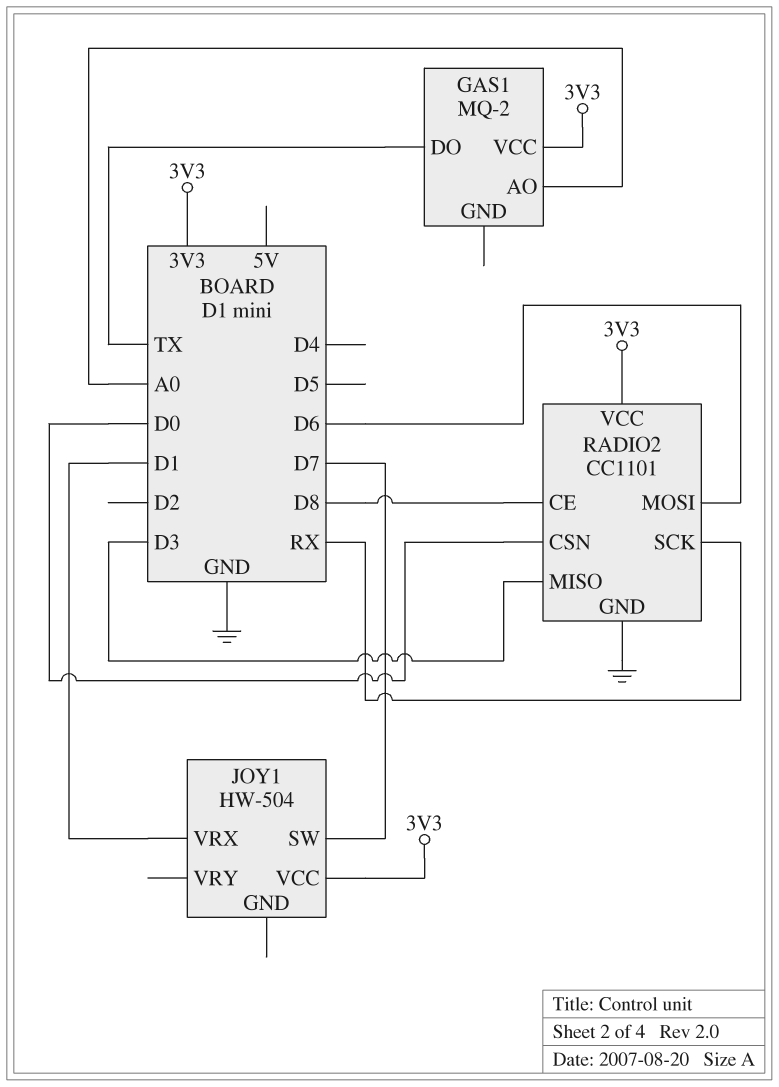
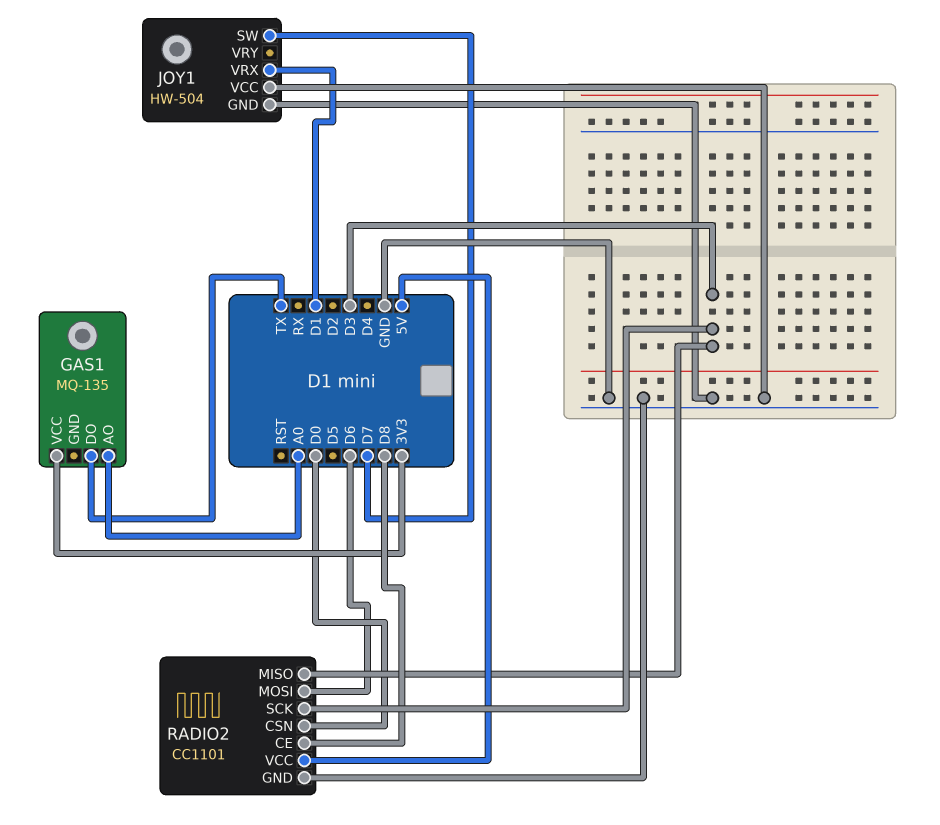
GAS1: MQ-2 -> MQ-135
JOY1 pin GND: none -> GND
JOY1 pin VCC: 3V3 -> GND
RADIO2 pin SCK: RX -> D3
RADIO2 pin VCC: 3V3 -> 5V

